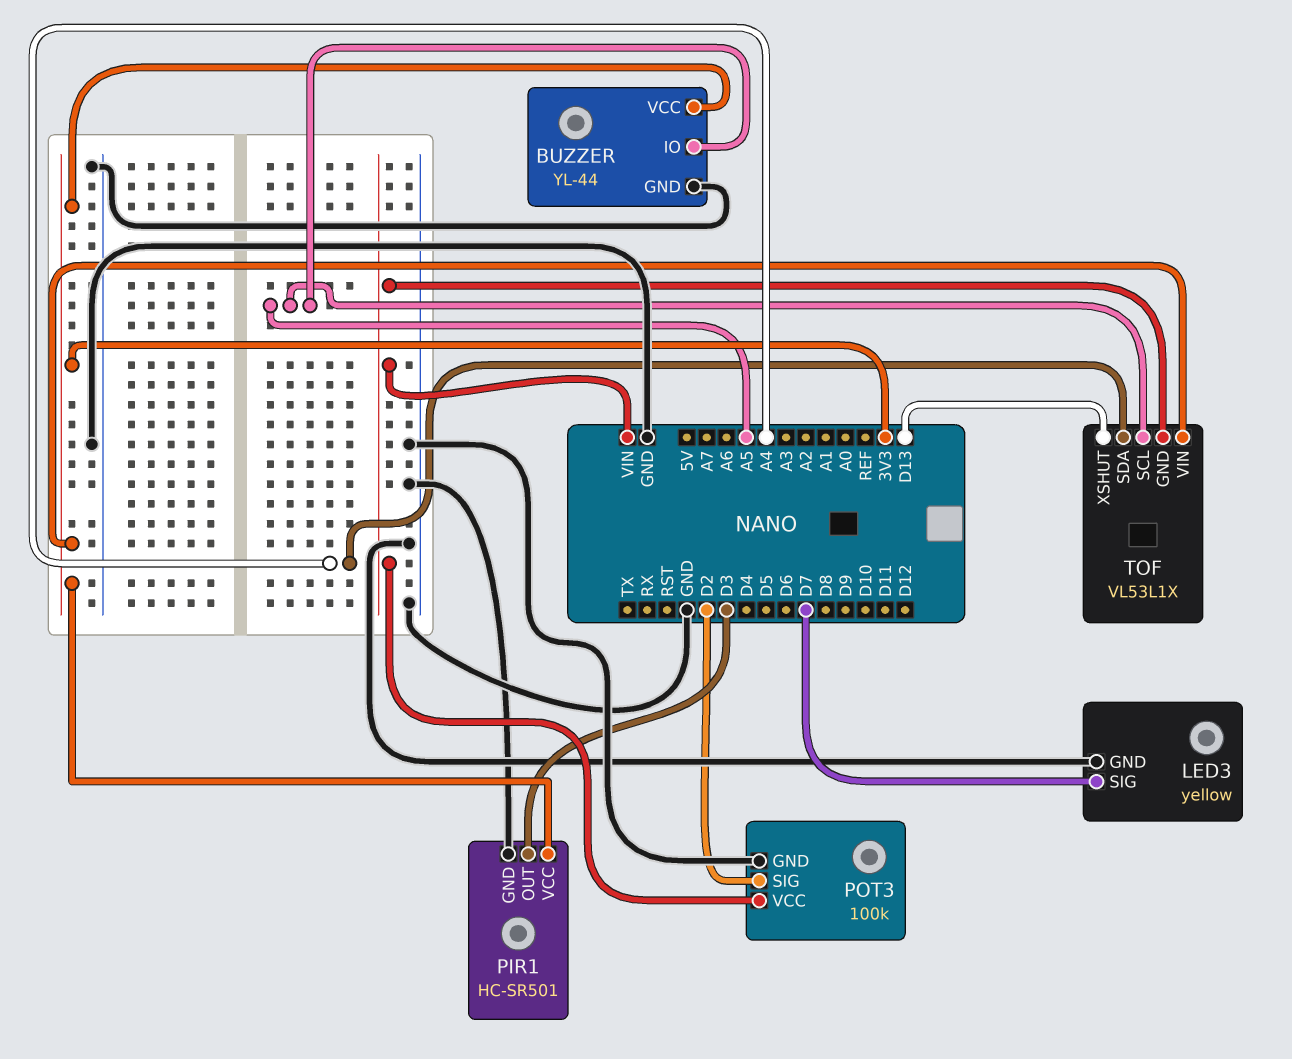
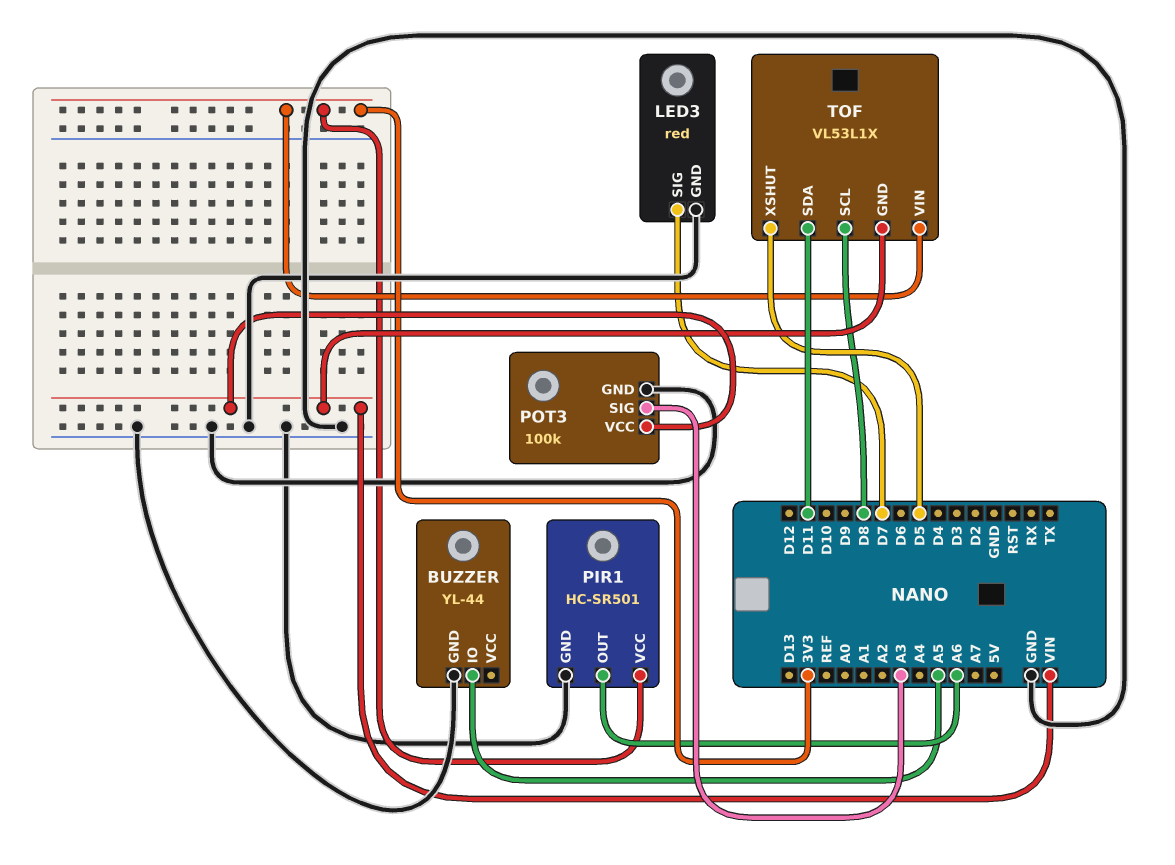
BUZZER pin VCC: 3V3 -> none
LED3: yellow -> red
PIR1 pin OUT: D3 -> A6
POT3 pin SIG: D2 -> A3
TOF pin SCL: A5 -> D8
TOF pin SDA: A4 -> D11
TOF pin XSHUT: D13 -> D5

